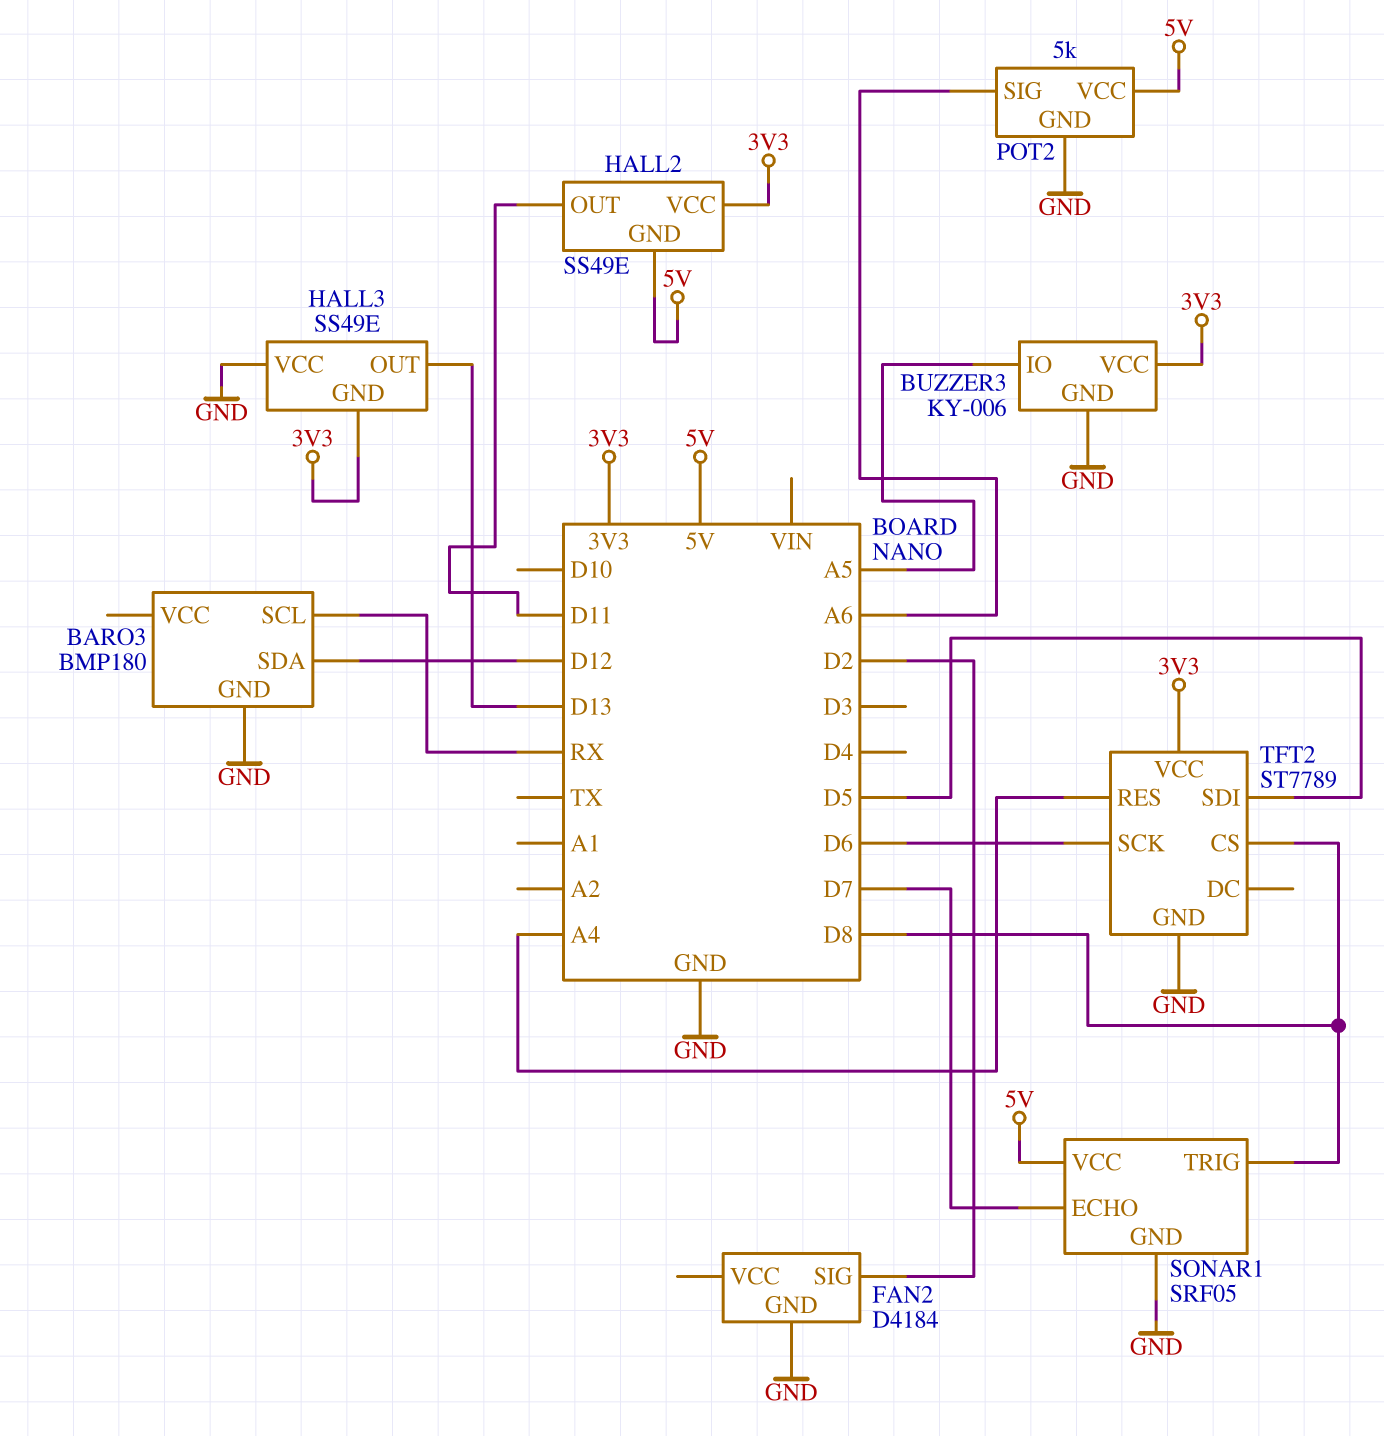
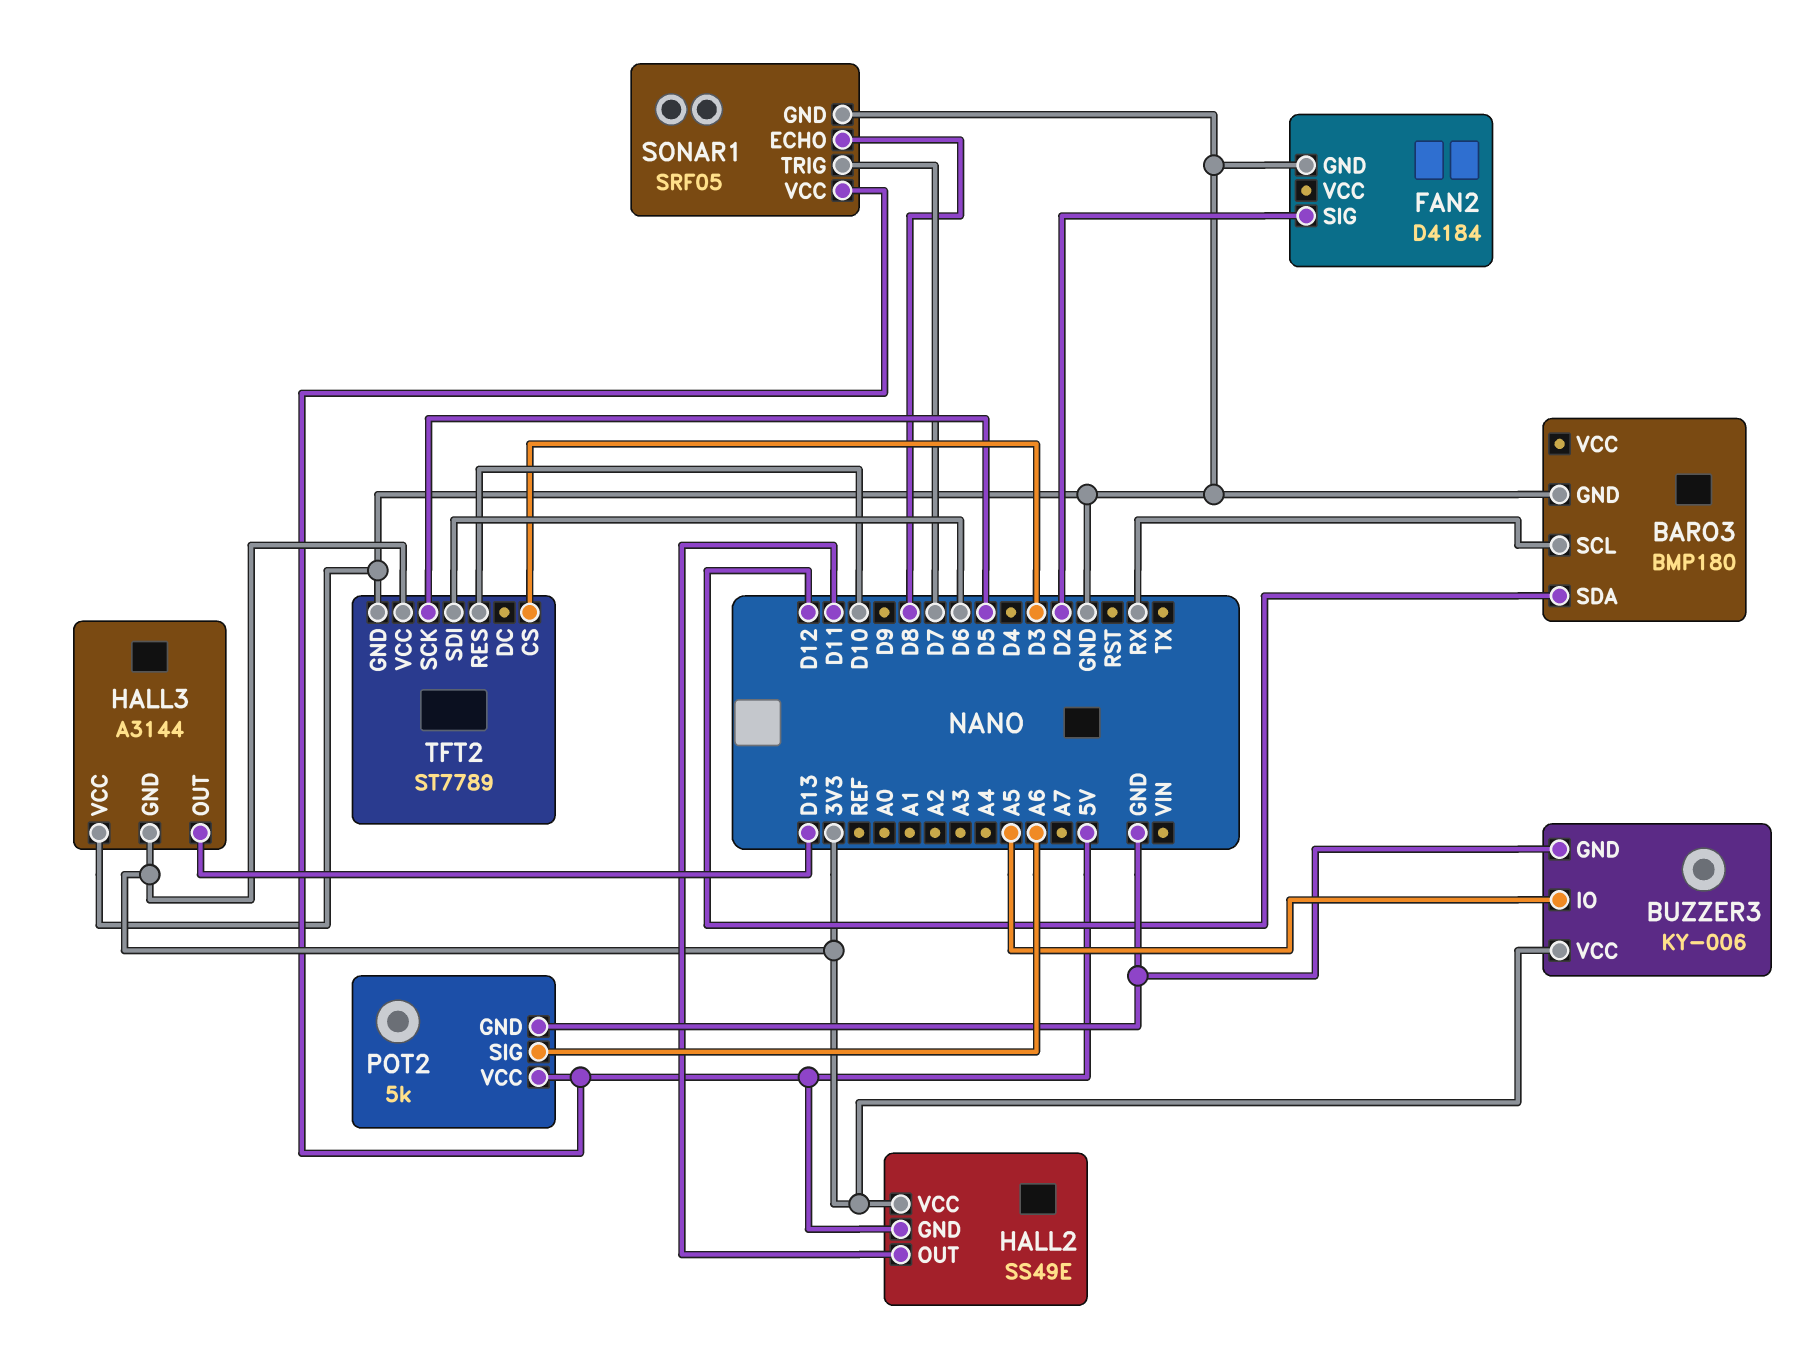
HALL3: SS49E -> A3144
SONAR1 pin ECHO: D7 -> D8
SONAR1 pin TRIG: D8 -> D7
TFT2 pin CS: D8 -> D3
TFT2 pin RES: A4 -> D10
TFT2 pin SCK: D6 -> D5
TFT2 pin SDI: D5 -> D6

